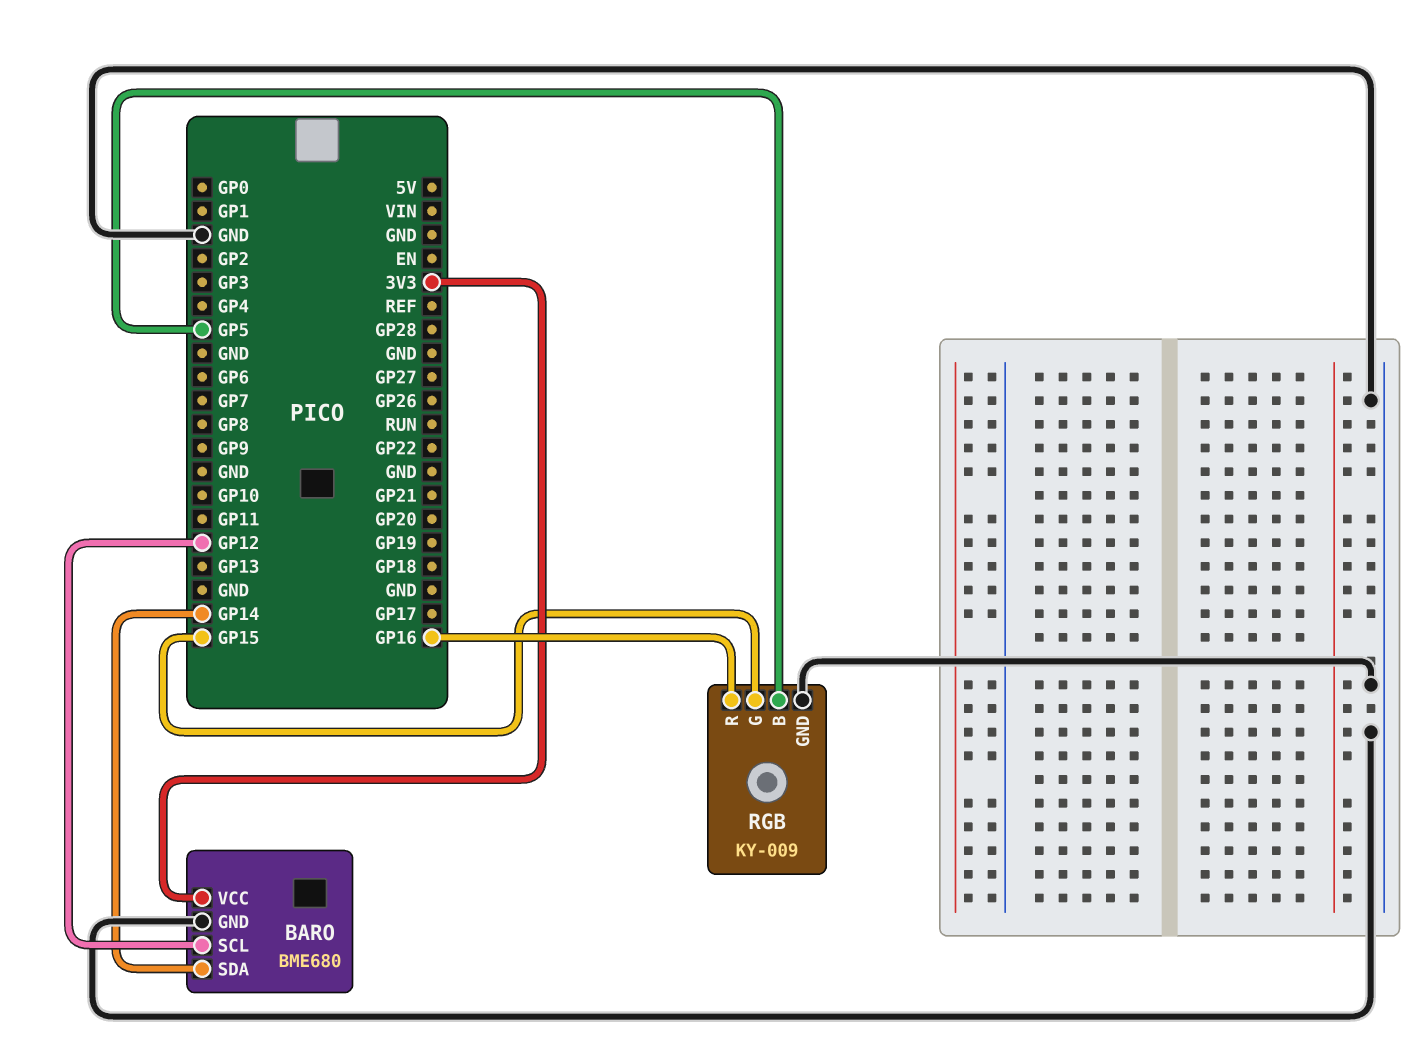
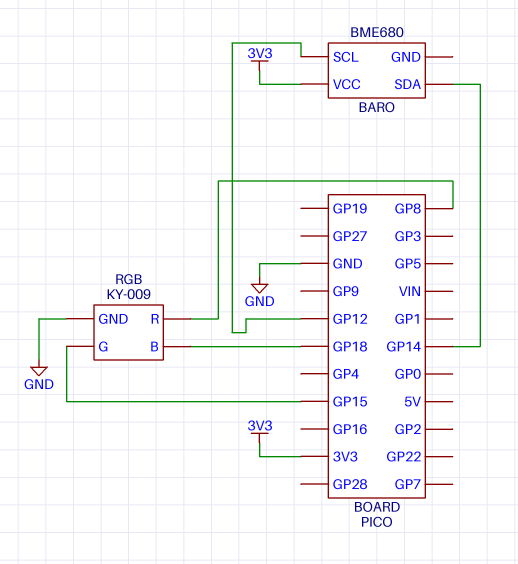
BARO pin GND: GND -> none
RGB pin B: GP5 -> GP18
RGB pin R: GP16 -> GP8

